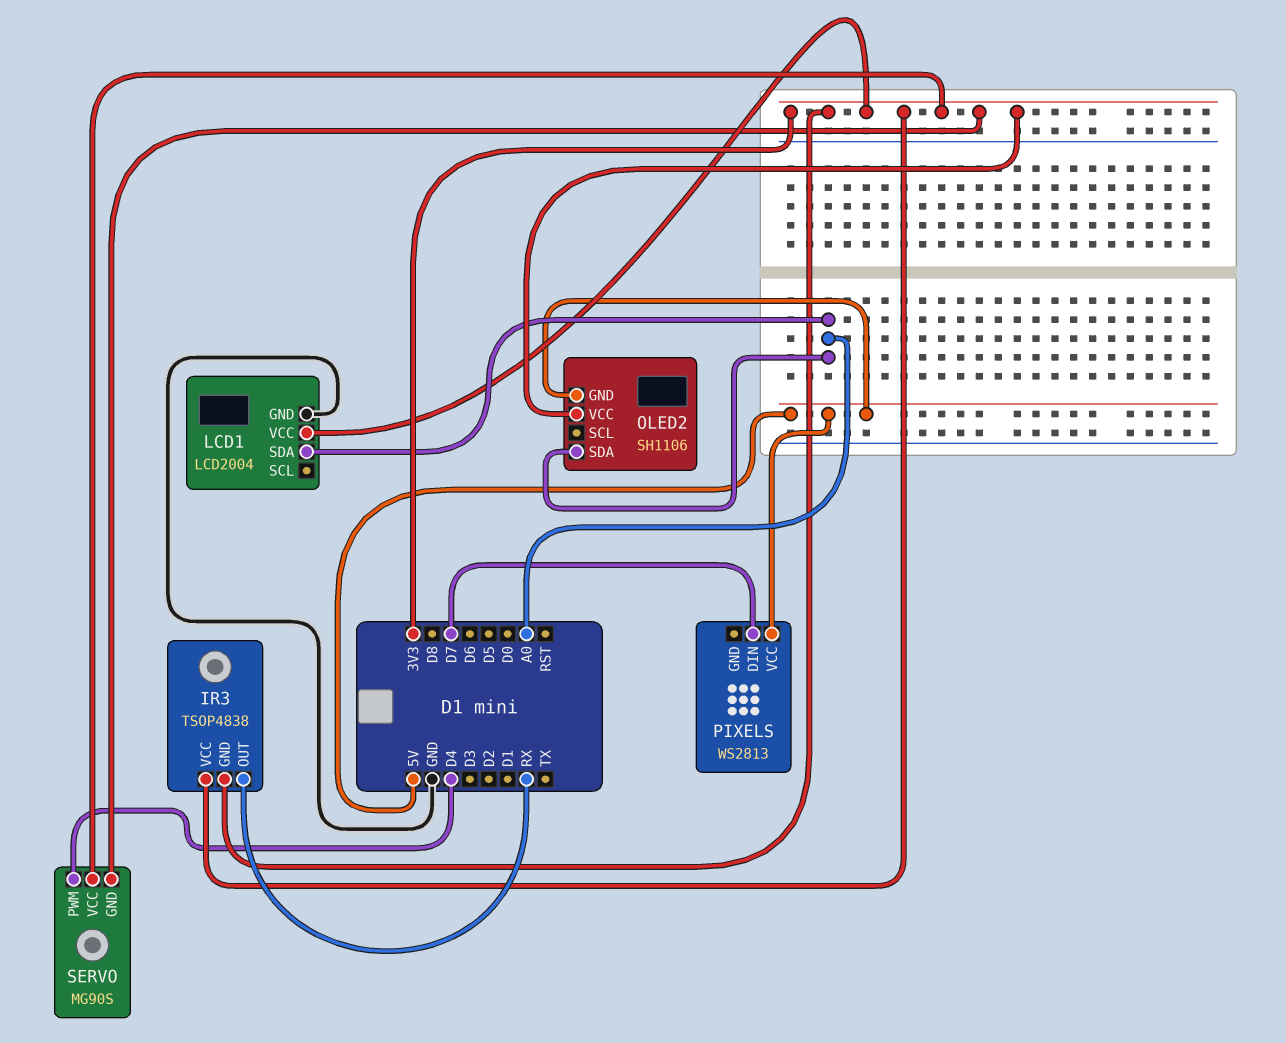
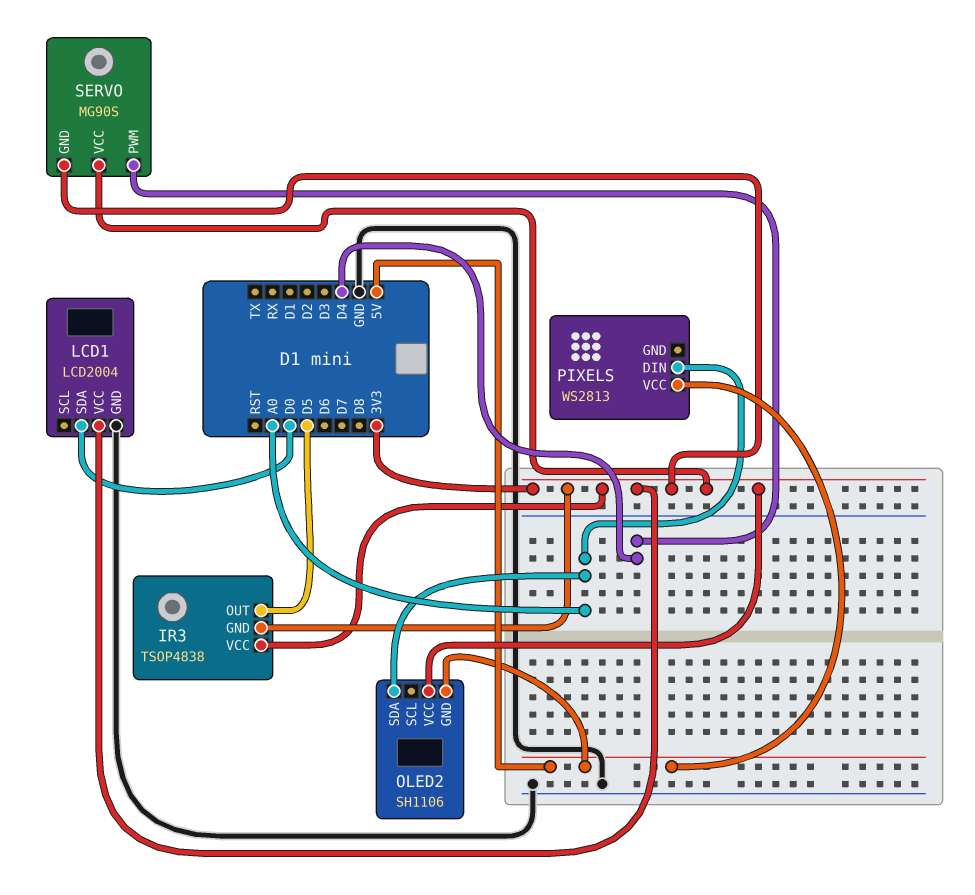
IR3 pin OUT: RX -> D5
LCD1 pin SDA: A0 -> D0
PIXELS pin DIN: D7 -> A0

